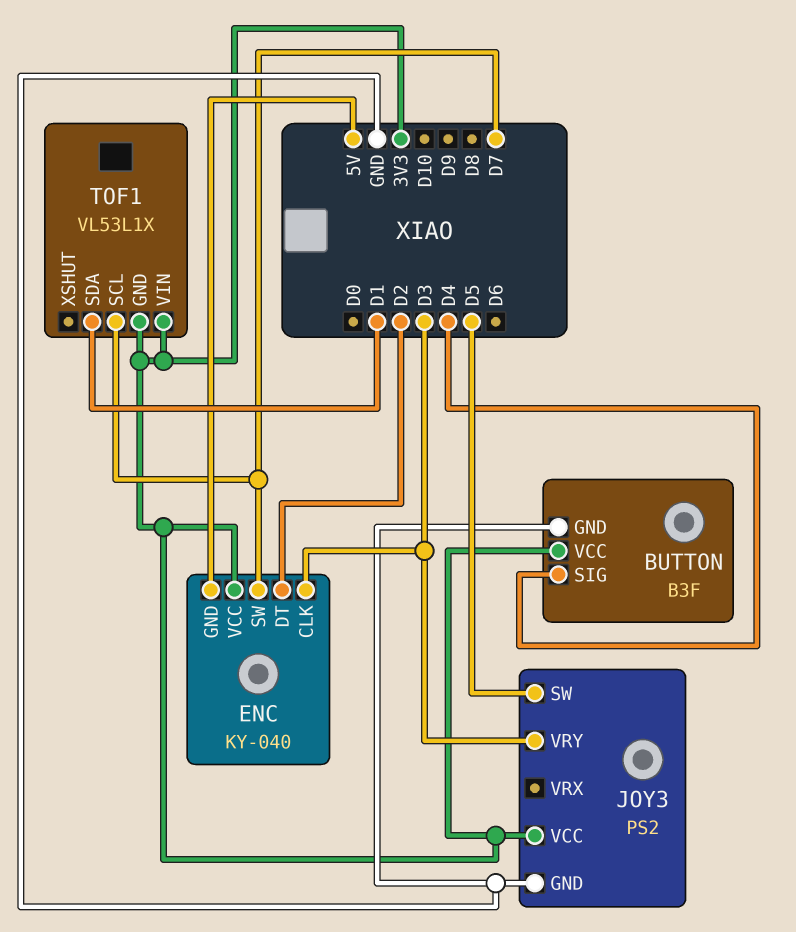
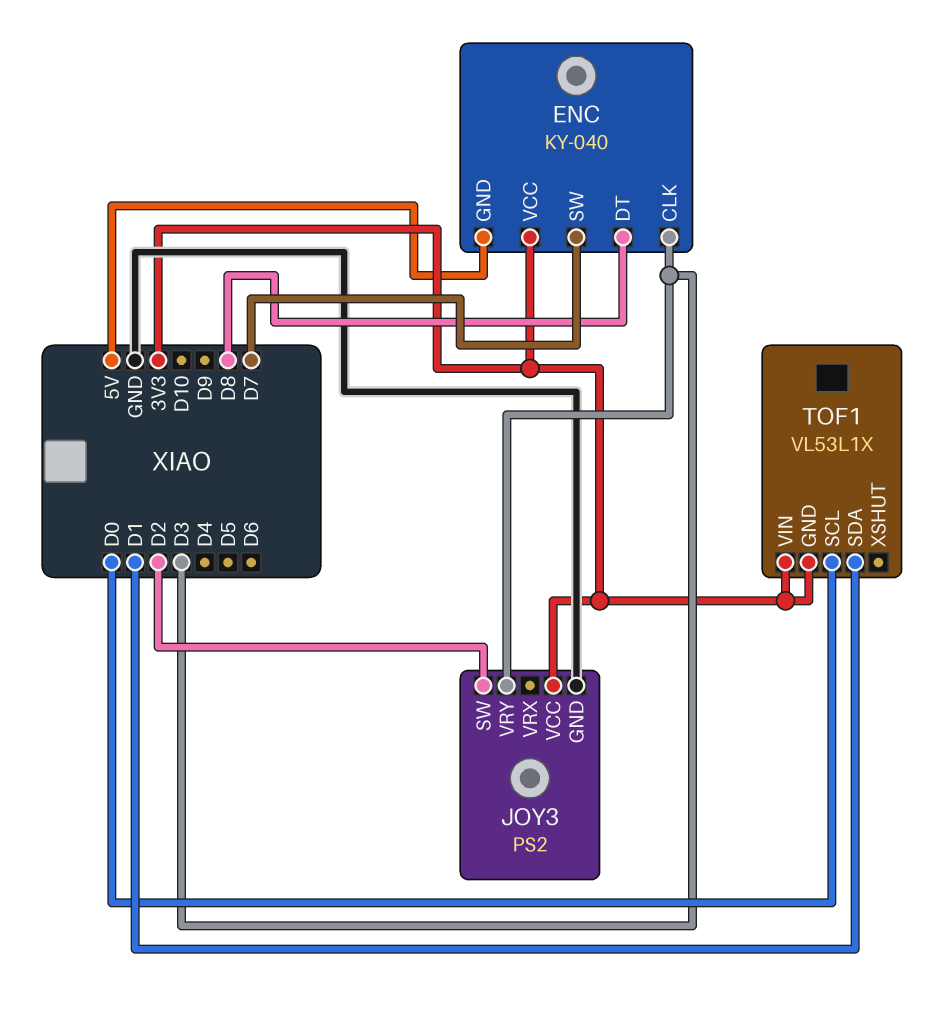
BUTTON: B3F -> none
BUTTON pin GND: GND -> none
BUTTON pin SIG: D4 -> none
BUTTON pin VCC: 3V3 -> none
ENC pin DT: D2 -> D8
JOY3 pin SW: D5 -> D2
TOF1 pin SCL: D7 -> D0

